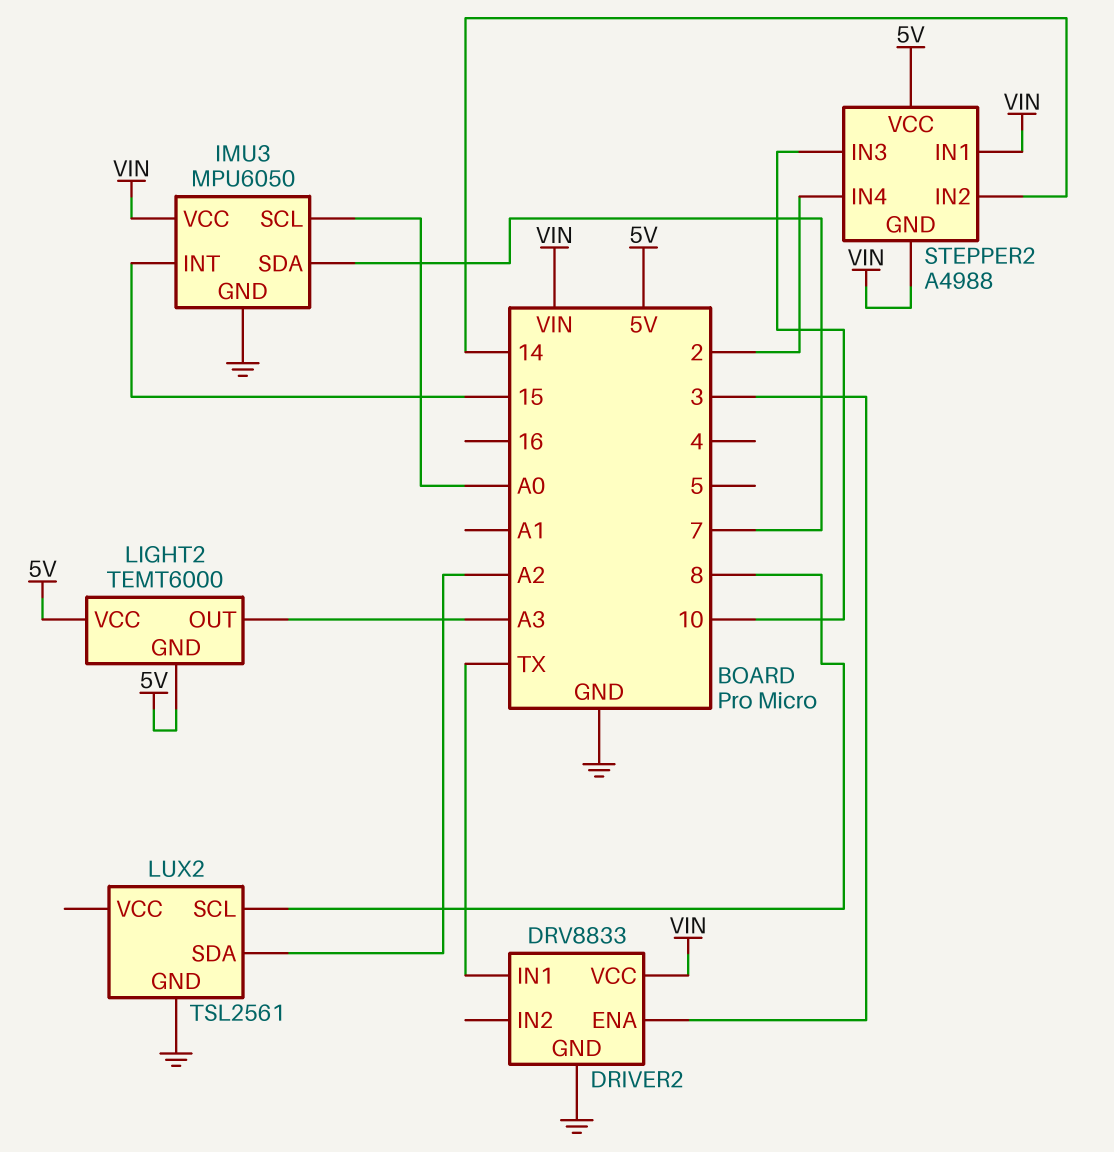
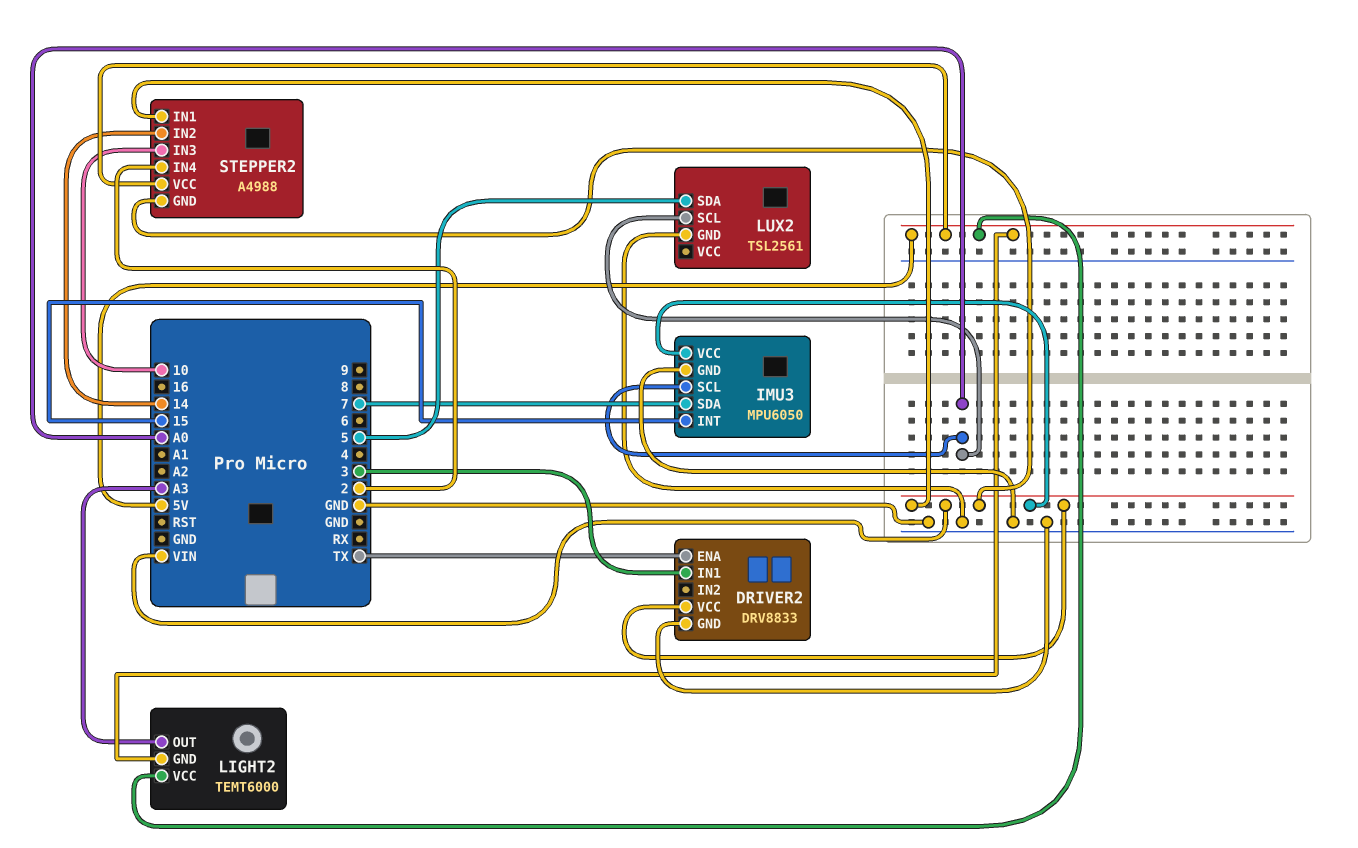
DRIVER2 pin ENA: 3 -> TX
DRIVER2 pin IN1: TX -> 3
LUX2 pin SCL: 8 -> A0
LUX2 pin SDA: A2 -> 5

